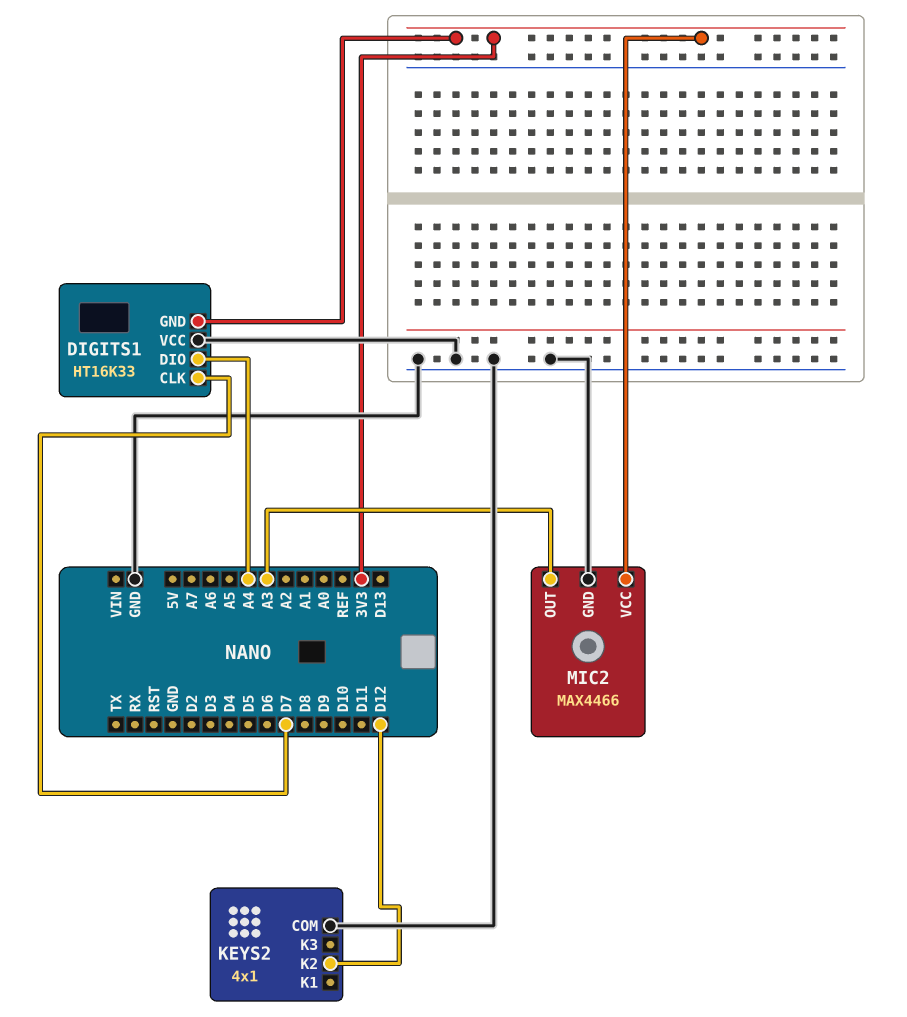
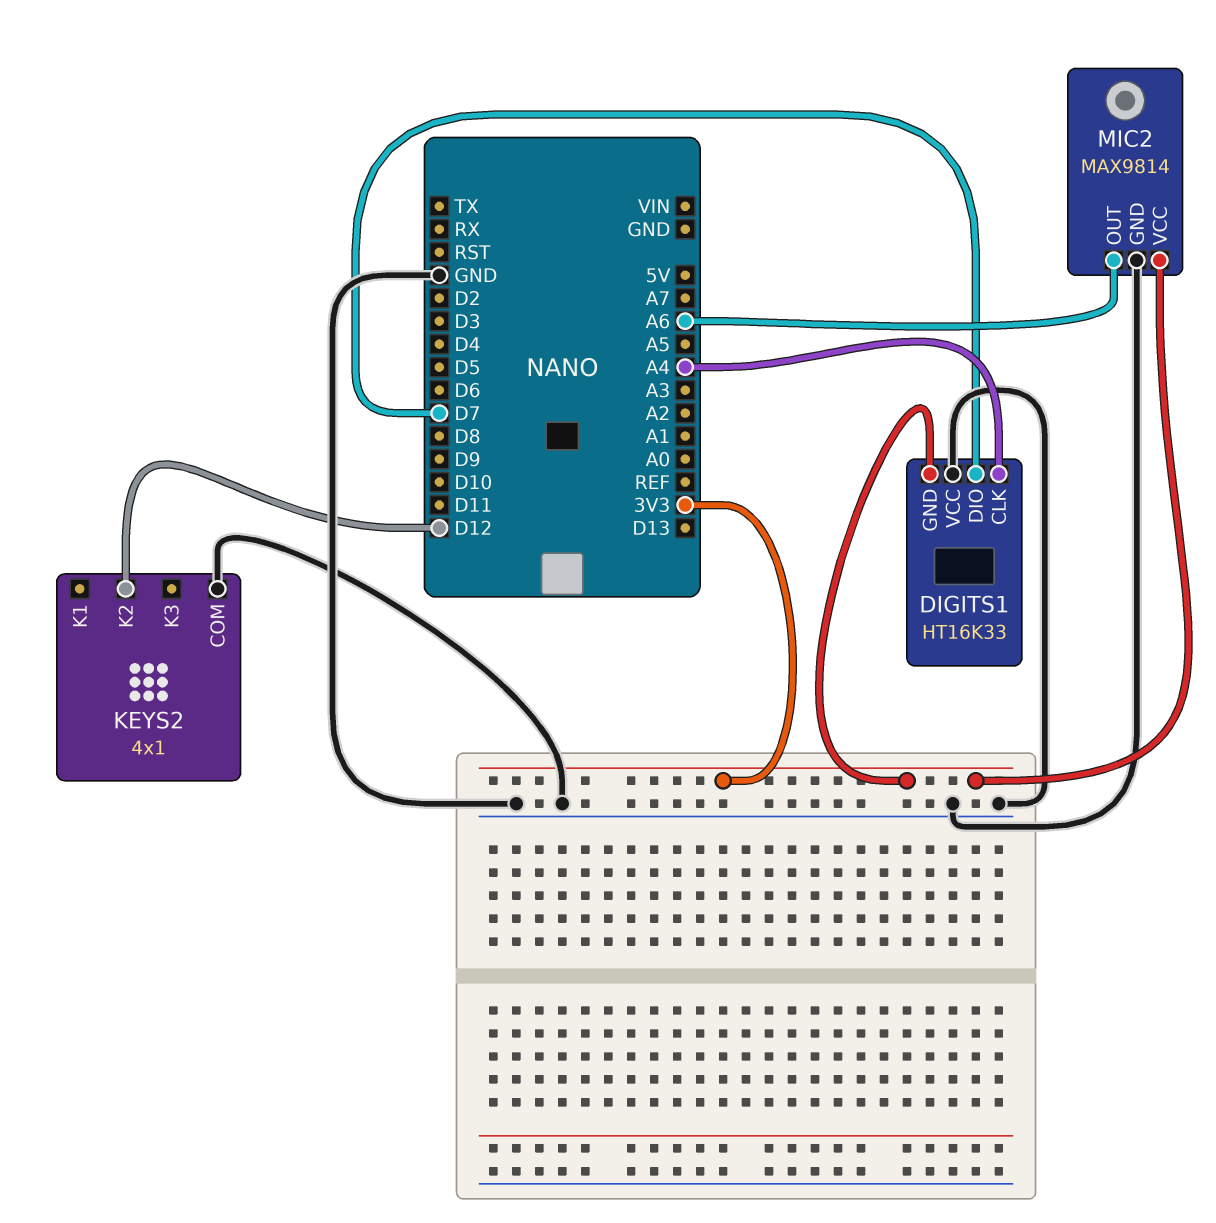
DIGITS1 pin CLK: D7 -> A4
DIGITS1 pin DIO: A4 -> D7
MIC2: MAX4466 -> MAX9814
MIC2 pin OUT: A3 -> A6

